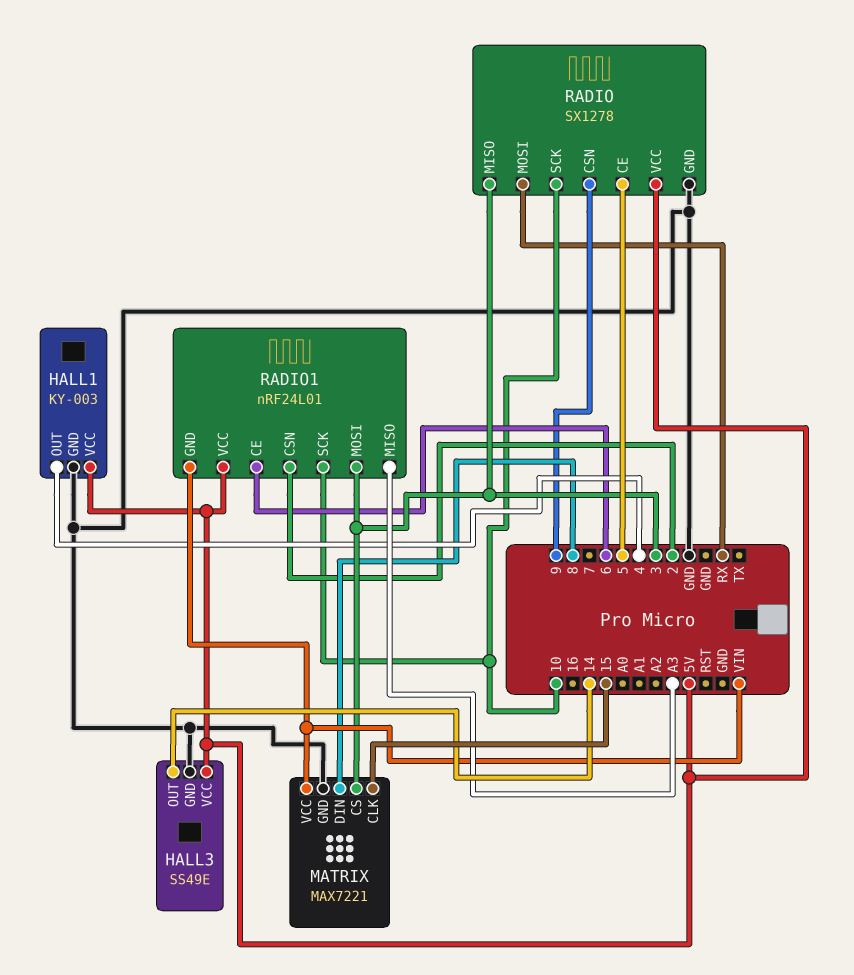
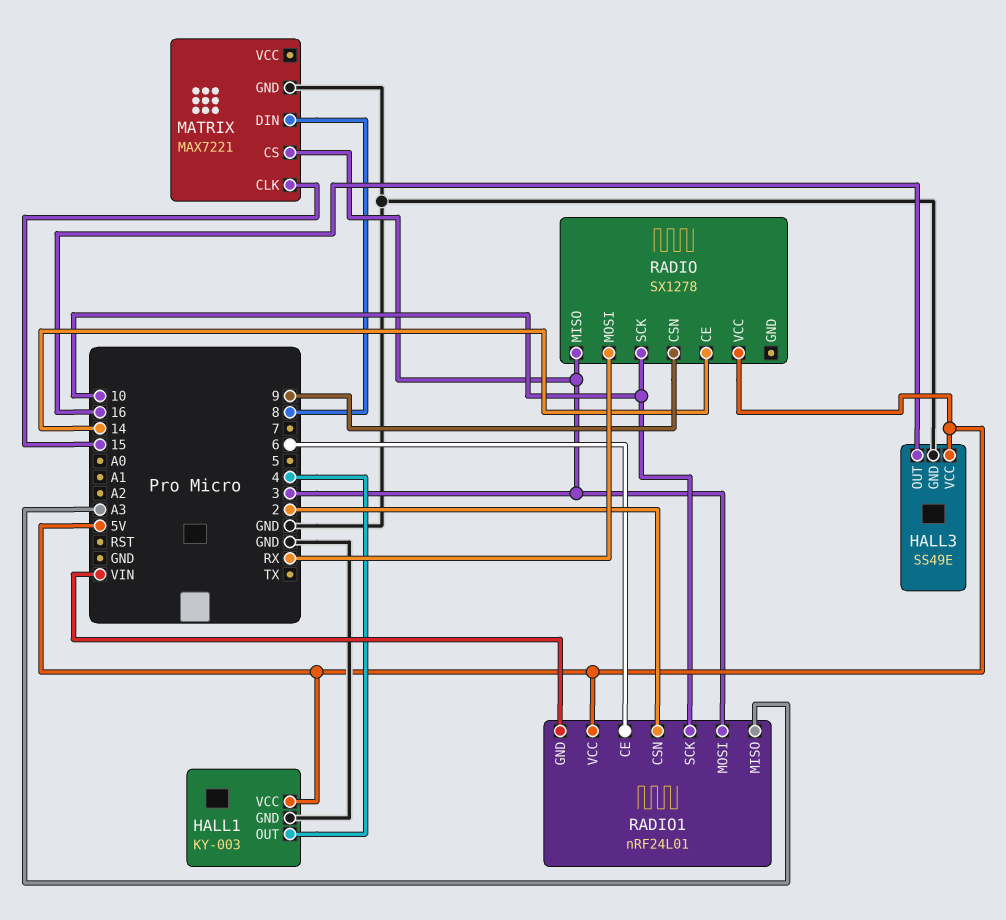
HALL3 pin OUT: 14 -> 16
MATRIX pin VCC: VIN -> none
RADIO pin CE: 5 -> 14
RADIO pin GND: GND -> none

